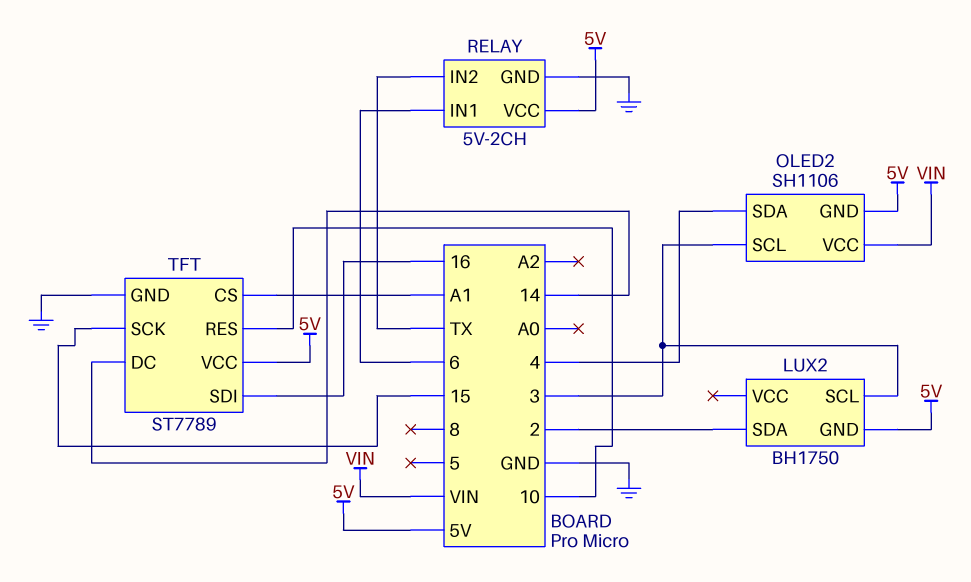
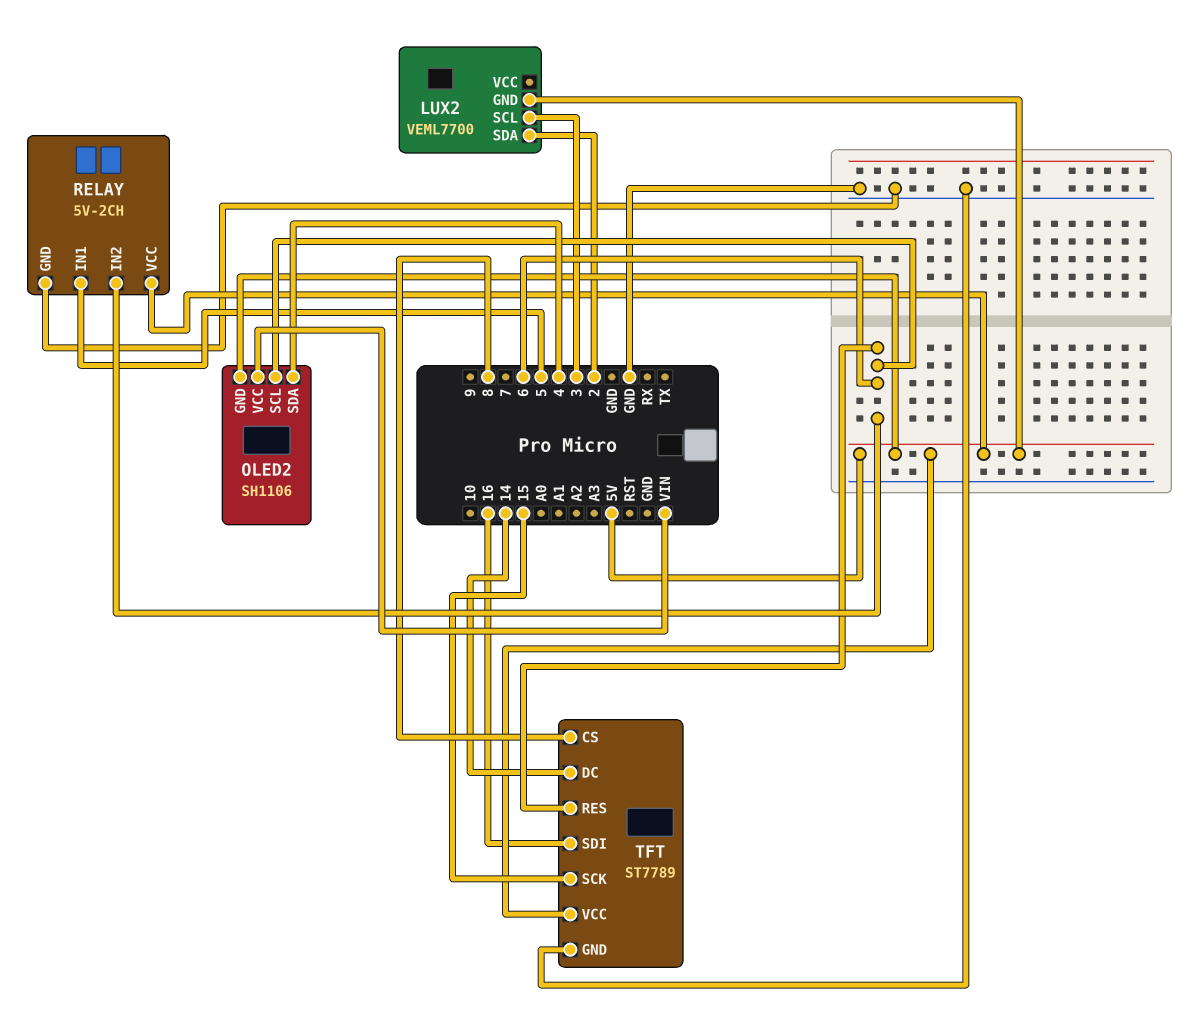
LUX2: BH1750 -> VEML7700
OLED2 pin SCL: 3 -> 6
RELAY pin IN1: 6 -> 5
RELAY pin IN2: TX -> 6
TFT pin CS: A1 -> 8
TFT pin RES: 10 -> 6

